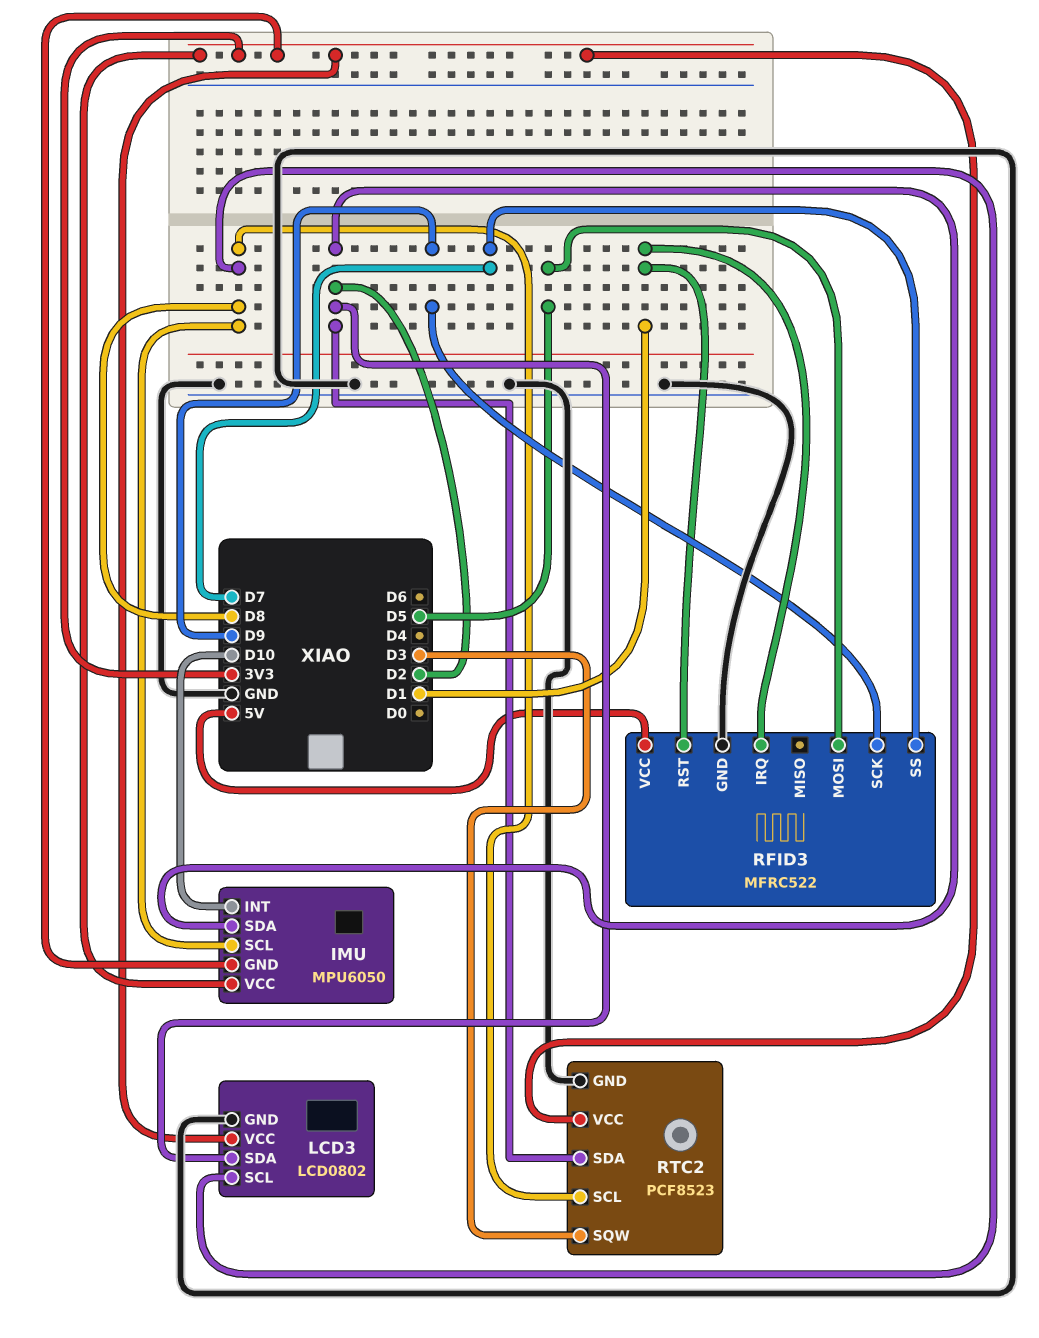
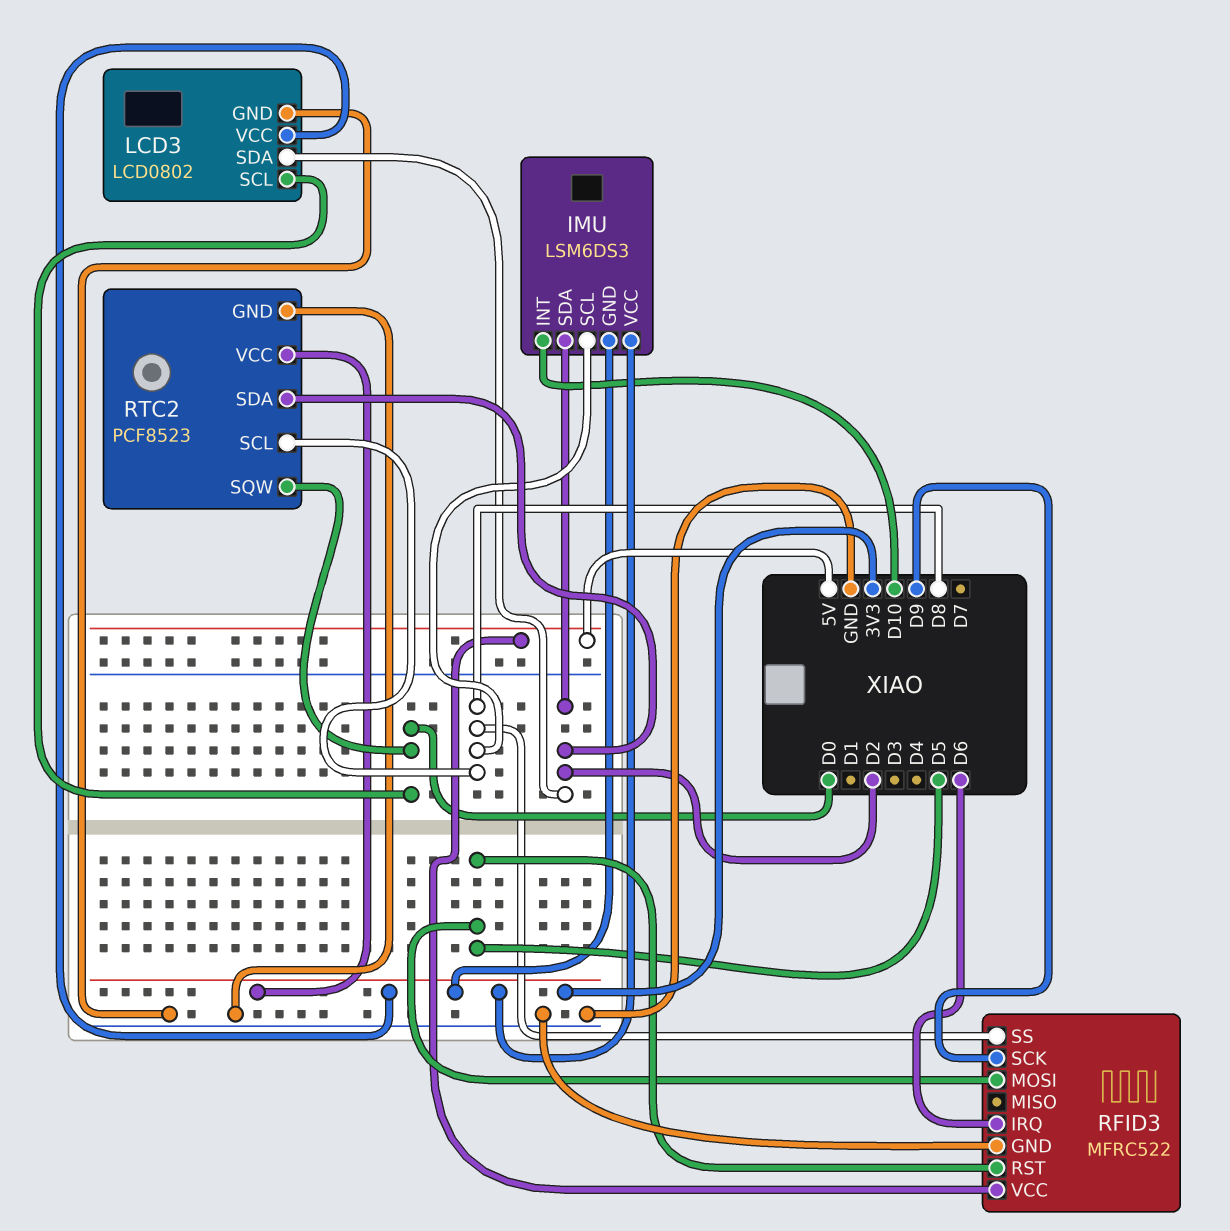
IMU: MPU6050 -> LSM6DS3
LCD3 pin SCL: D8 -> D0
RFID3 pin IRQ: D1 -> D6
RFID3 pin RST: D1 -> D5
RFID3 pin SS: D7 -> D8
RTC2 pin SQW: D3 -> D0

